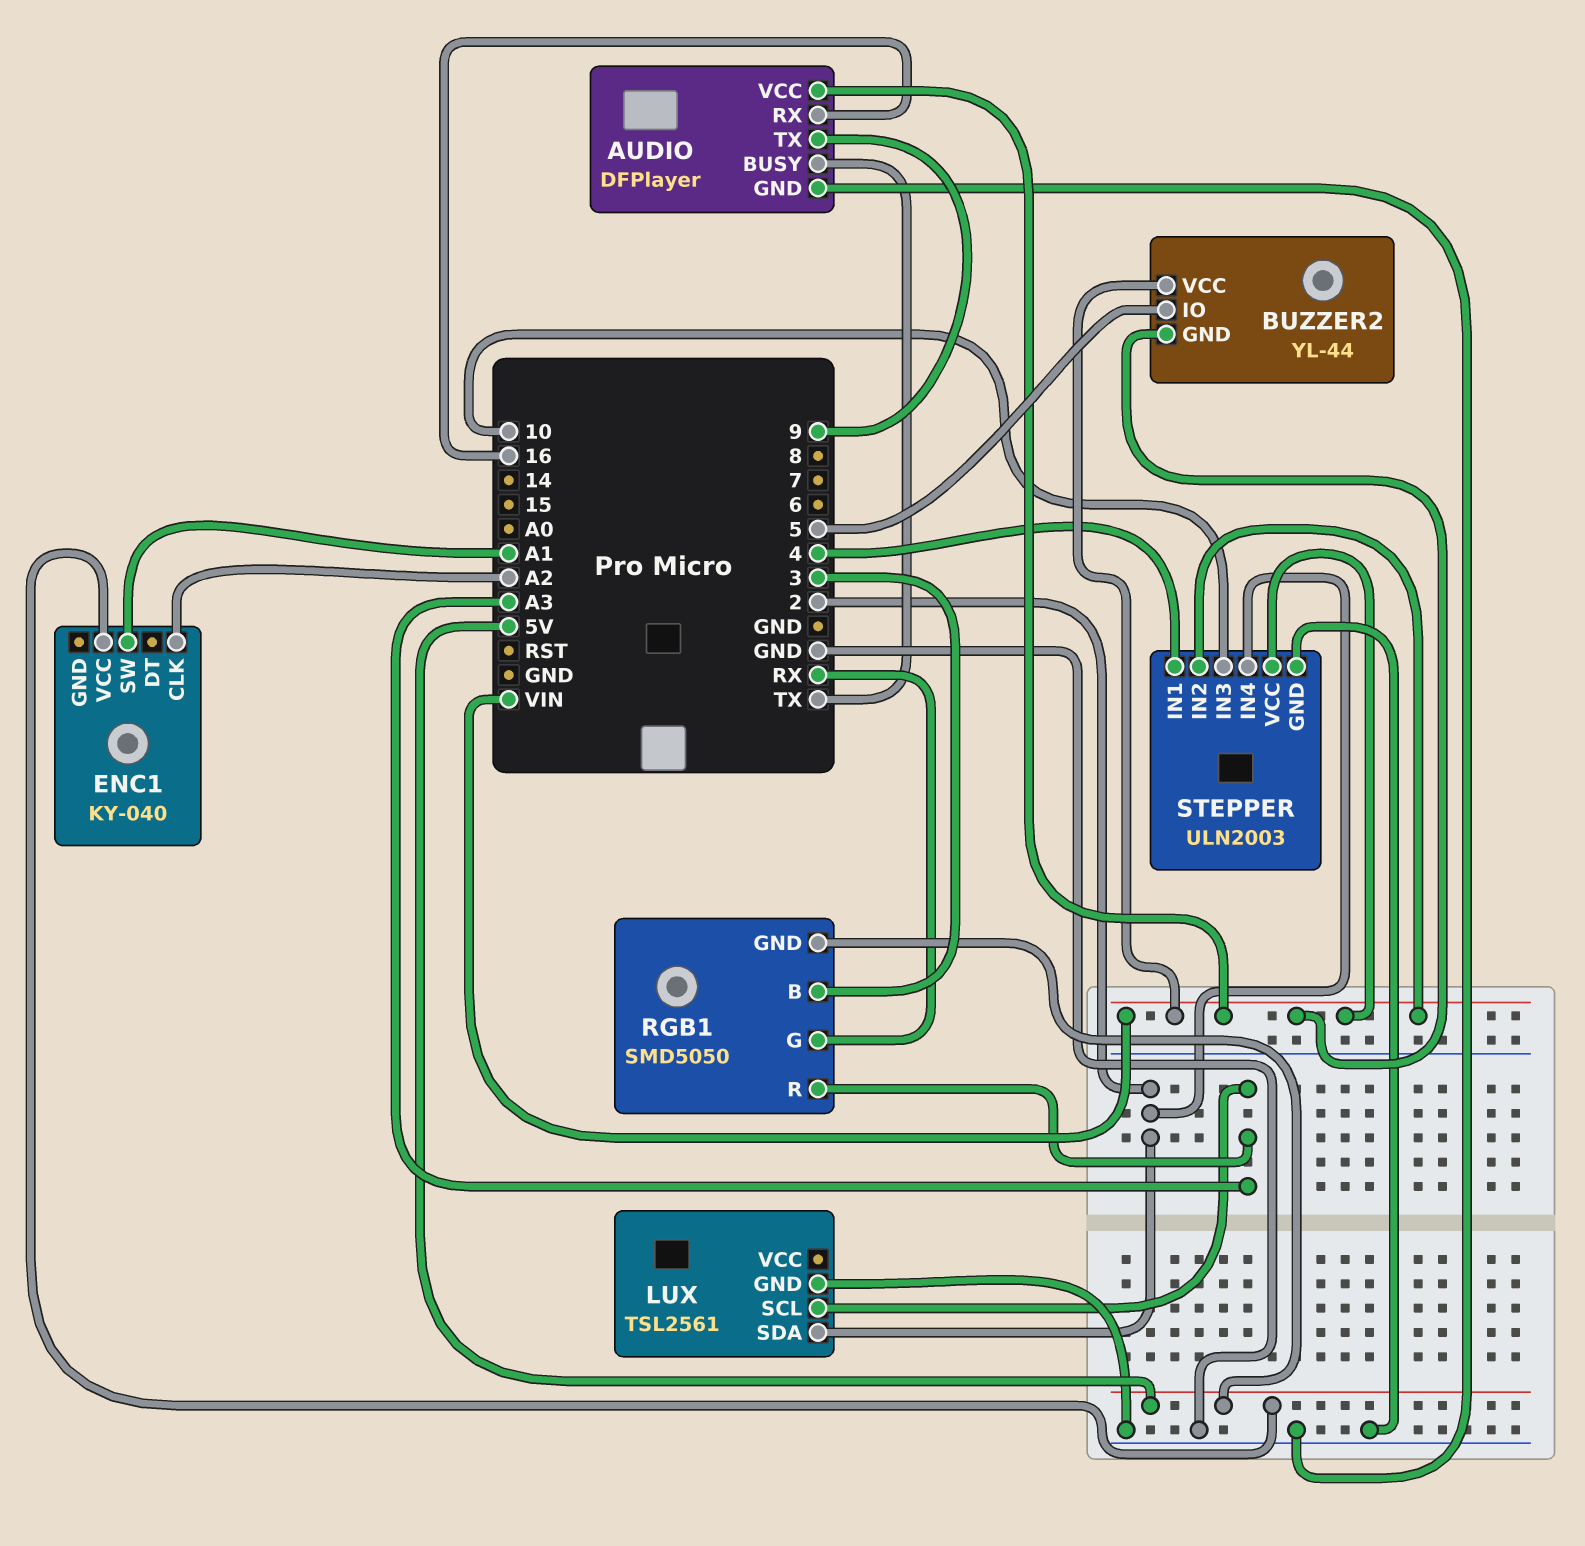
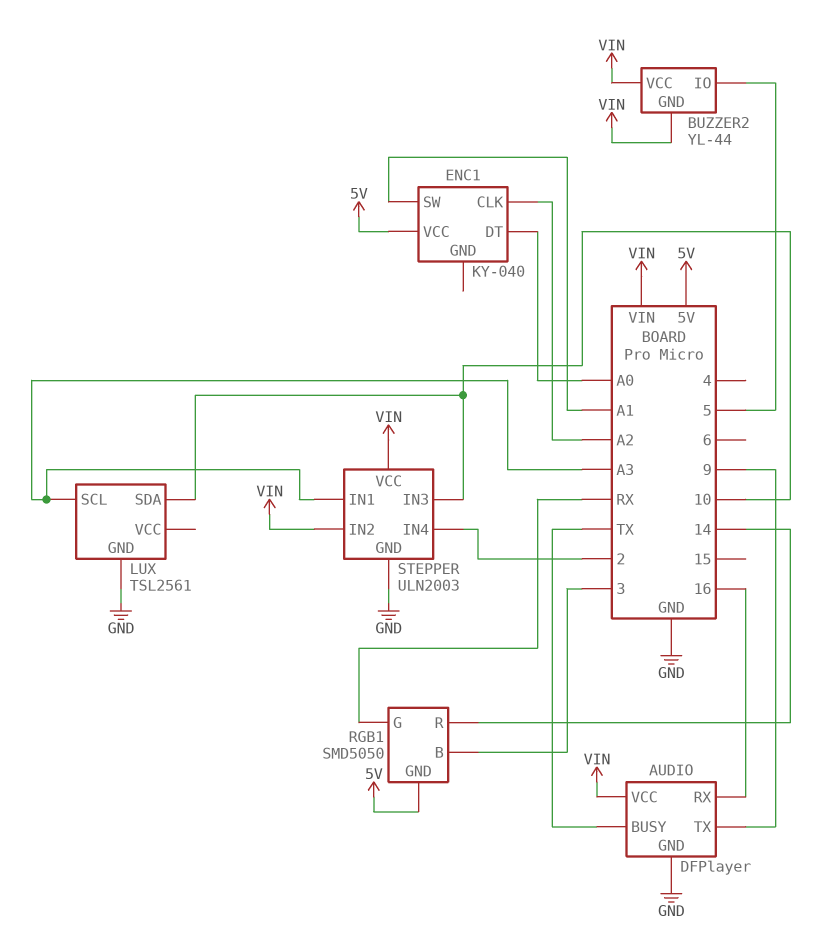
ENC1 pin DT: none -> A0
LUX pin SDA: 2 -> 10
RGB1 pin R: A3 -> 14
STEPPER pin IN1: 4 -> A3

